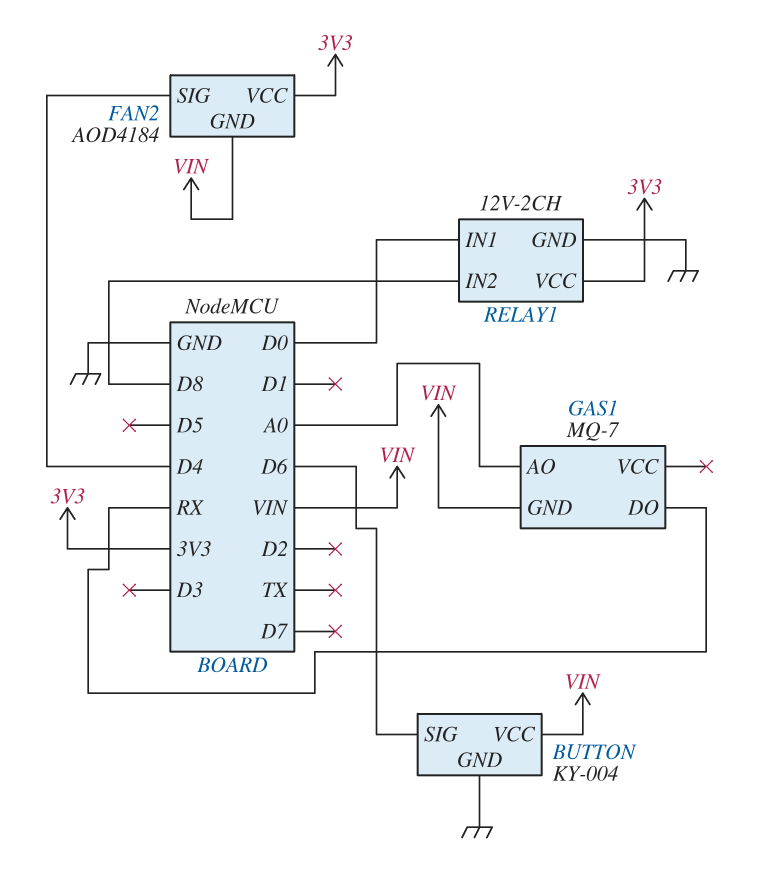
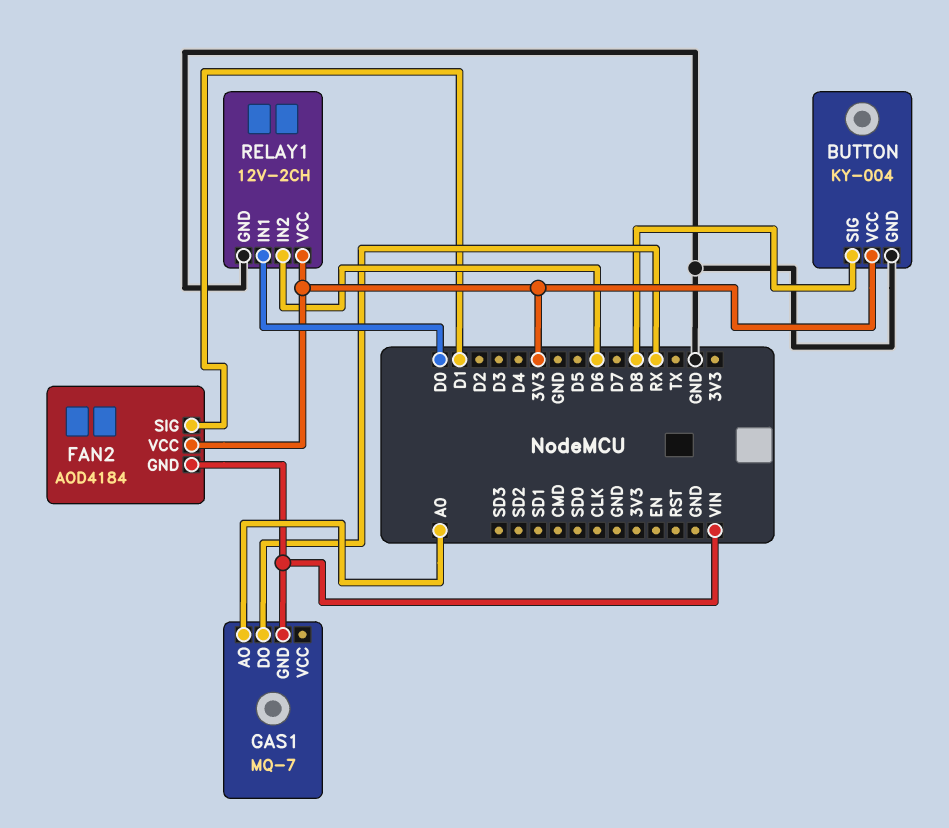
BUTTON pin SIG: D6 -> D8
BUTTON pin VCC: VIN -> 3V3
FAN2 pin SIG: D4 -> D1
RELAY1 pin IN2: D8 -> D6

